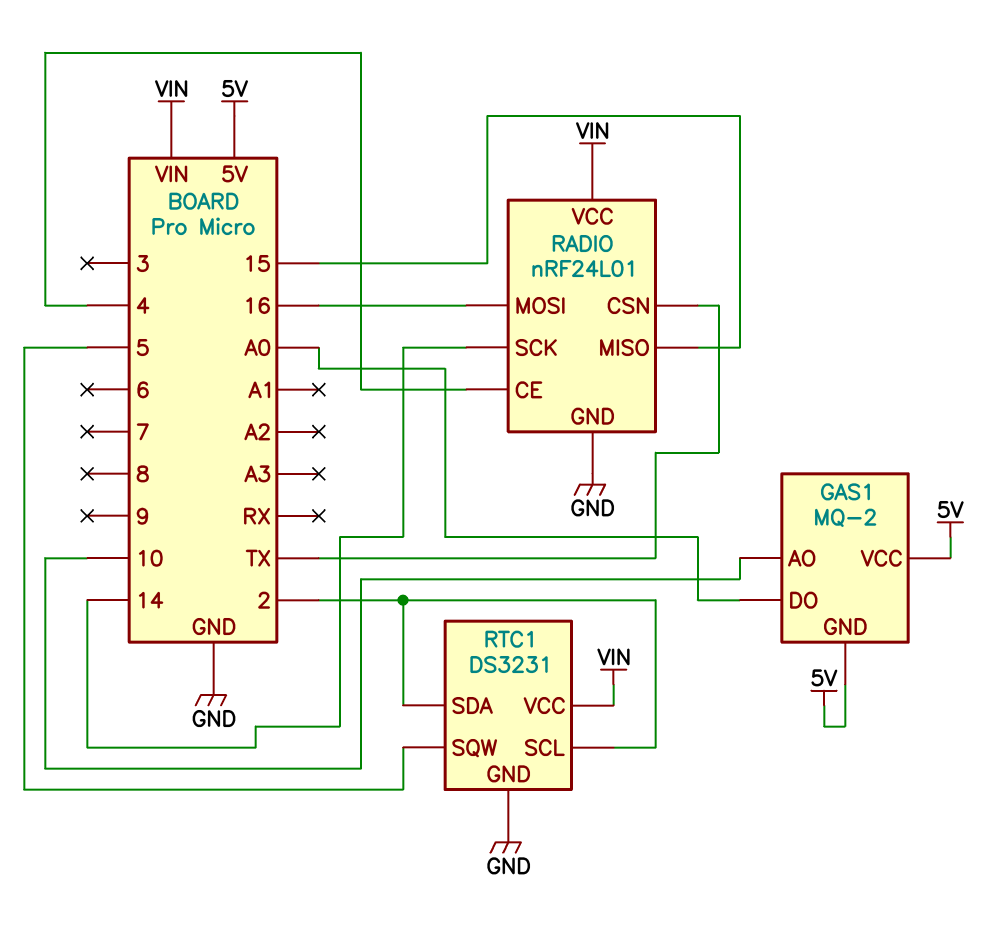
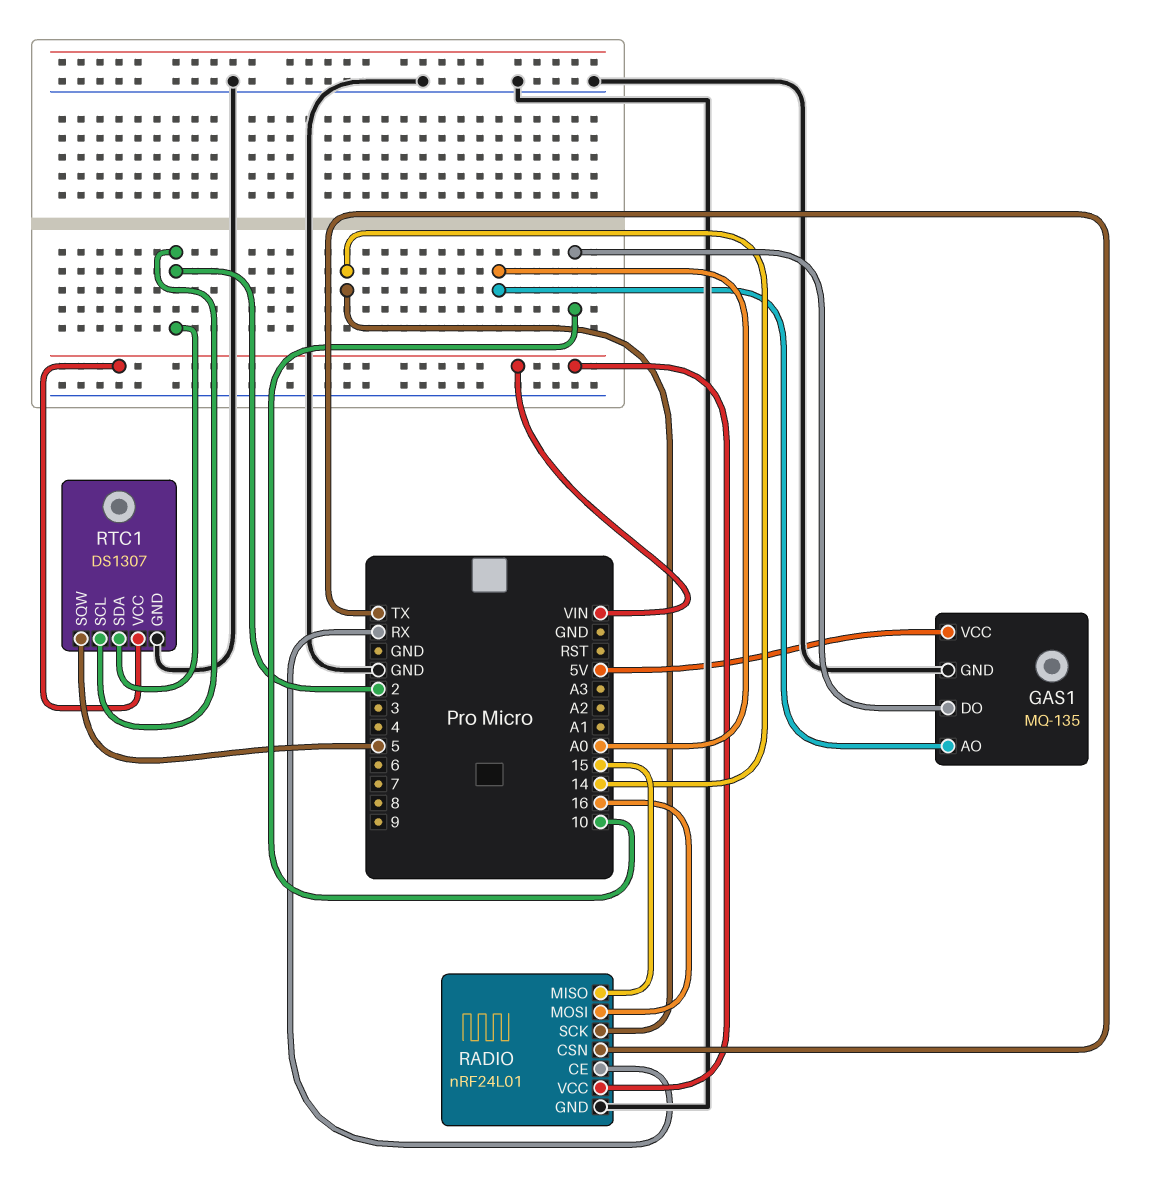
GAS1: MQ-2 -> MQ-135
GAS1 pin AO: 10 -> A0
GAS1 pin DO: A0 -> 10
GAS1 pin GND: 5V -> GND
RADIO pin CE: 4 -> RX
RTC1: DS3231 -> DS1307

